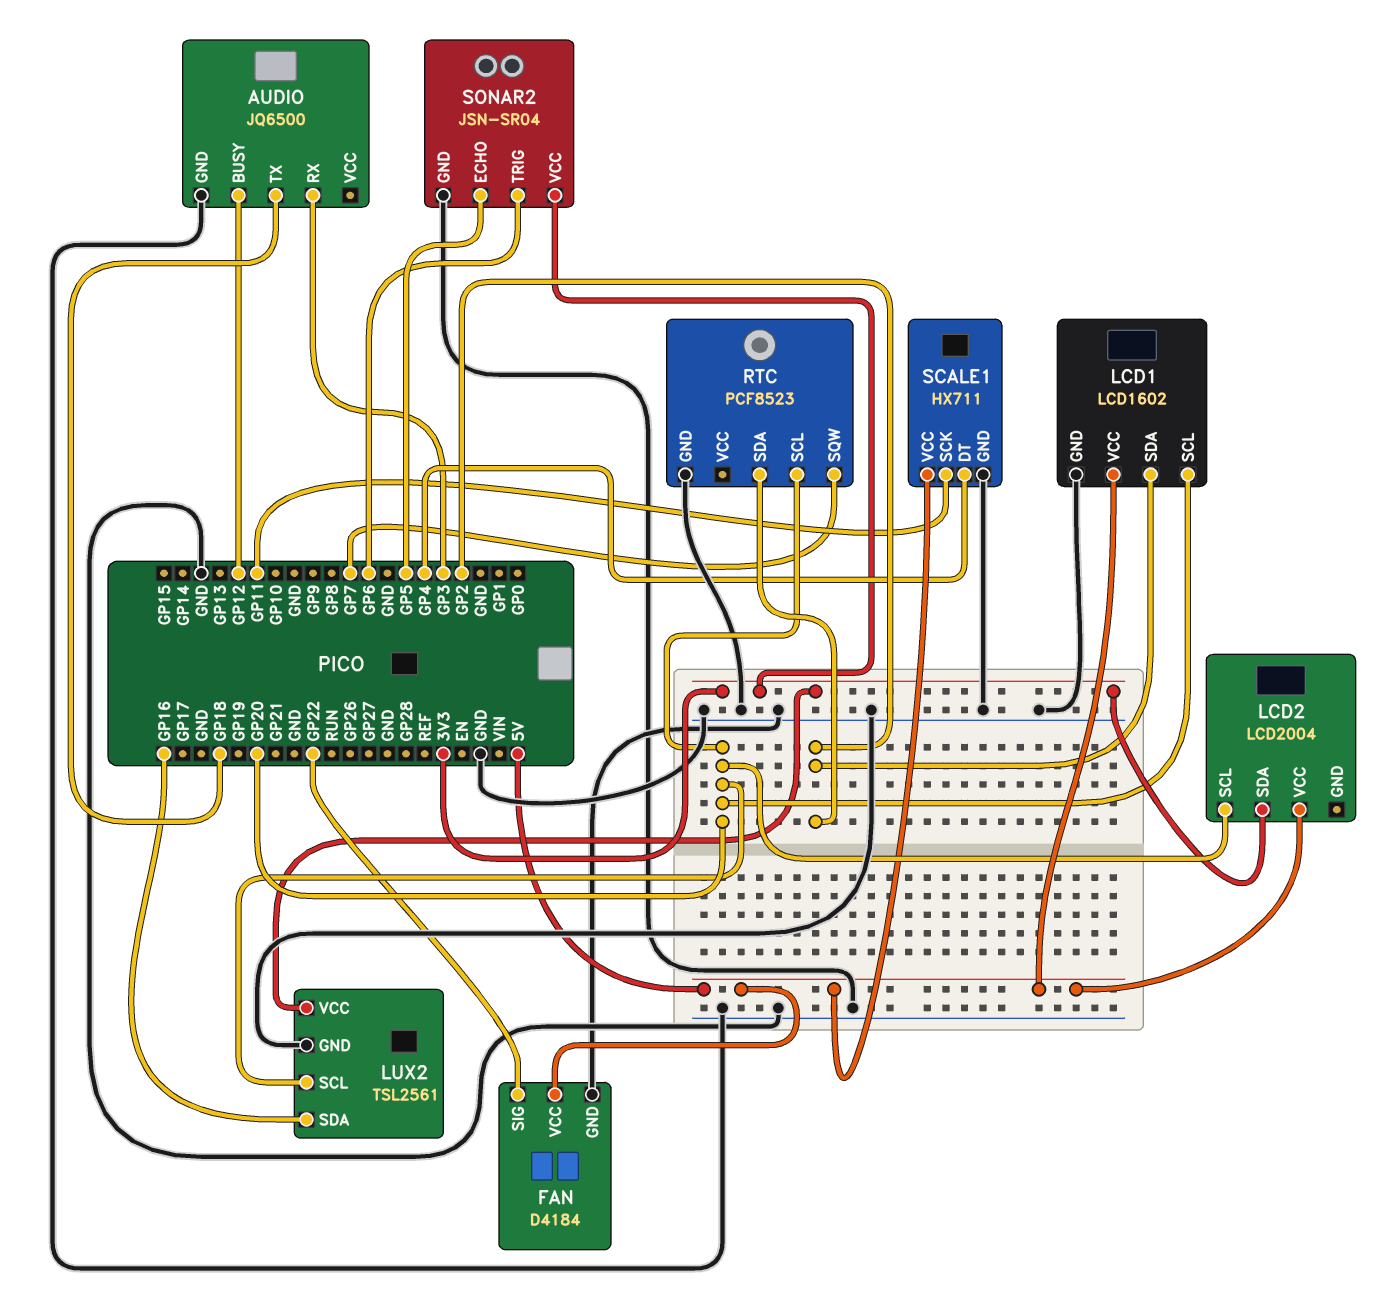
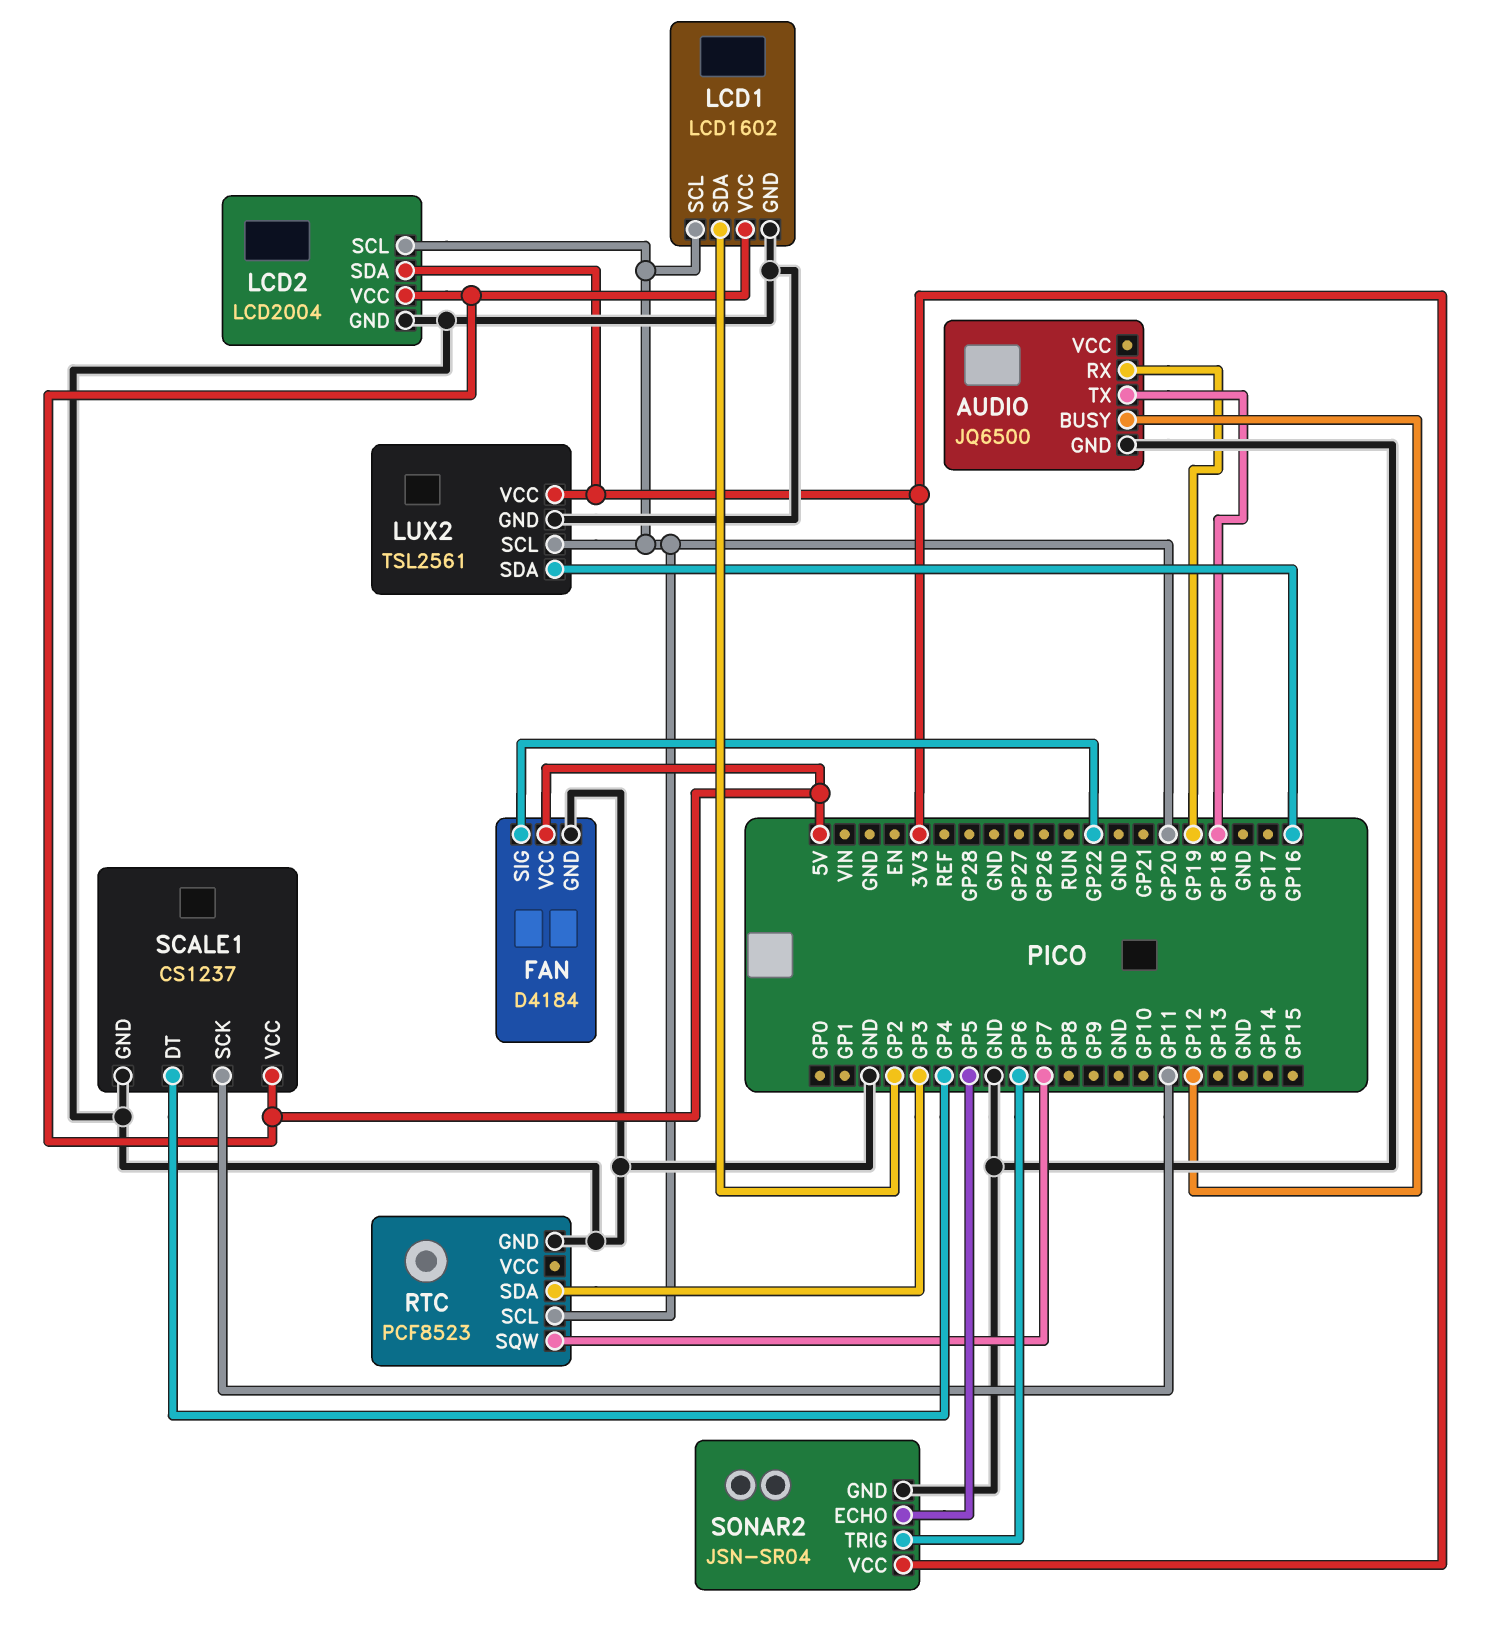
AUDIO pin RX: GP3 -> GP19
LCD2 pin GND: none -> GND
RTC pin SDA: GP2 -> GP3
SCALE1: HX711 -> CS1237

